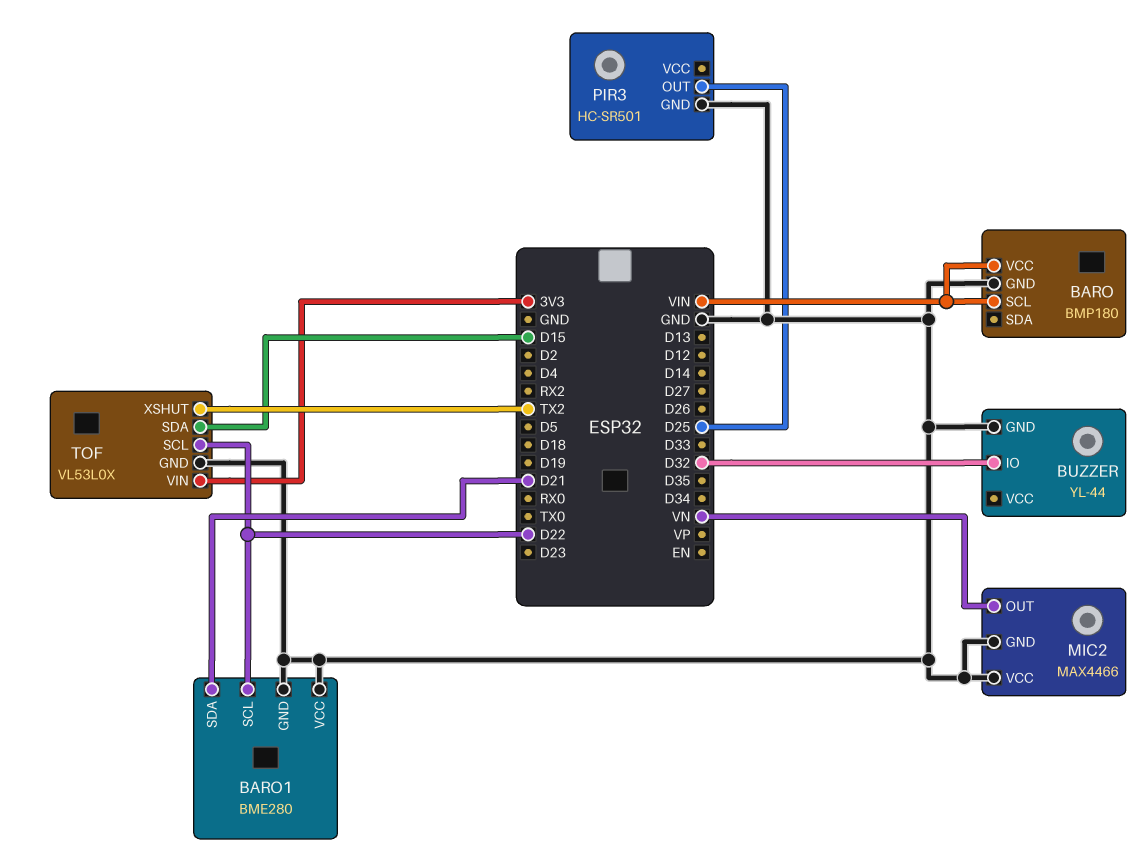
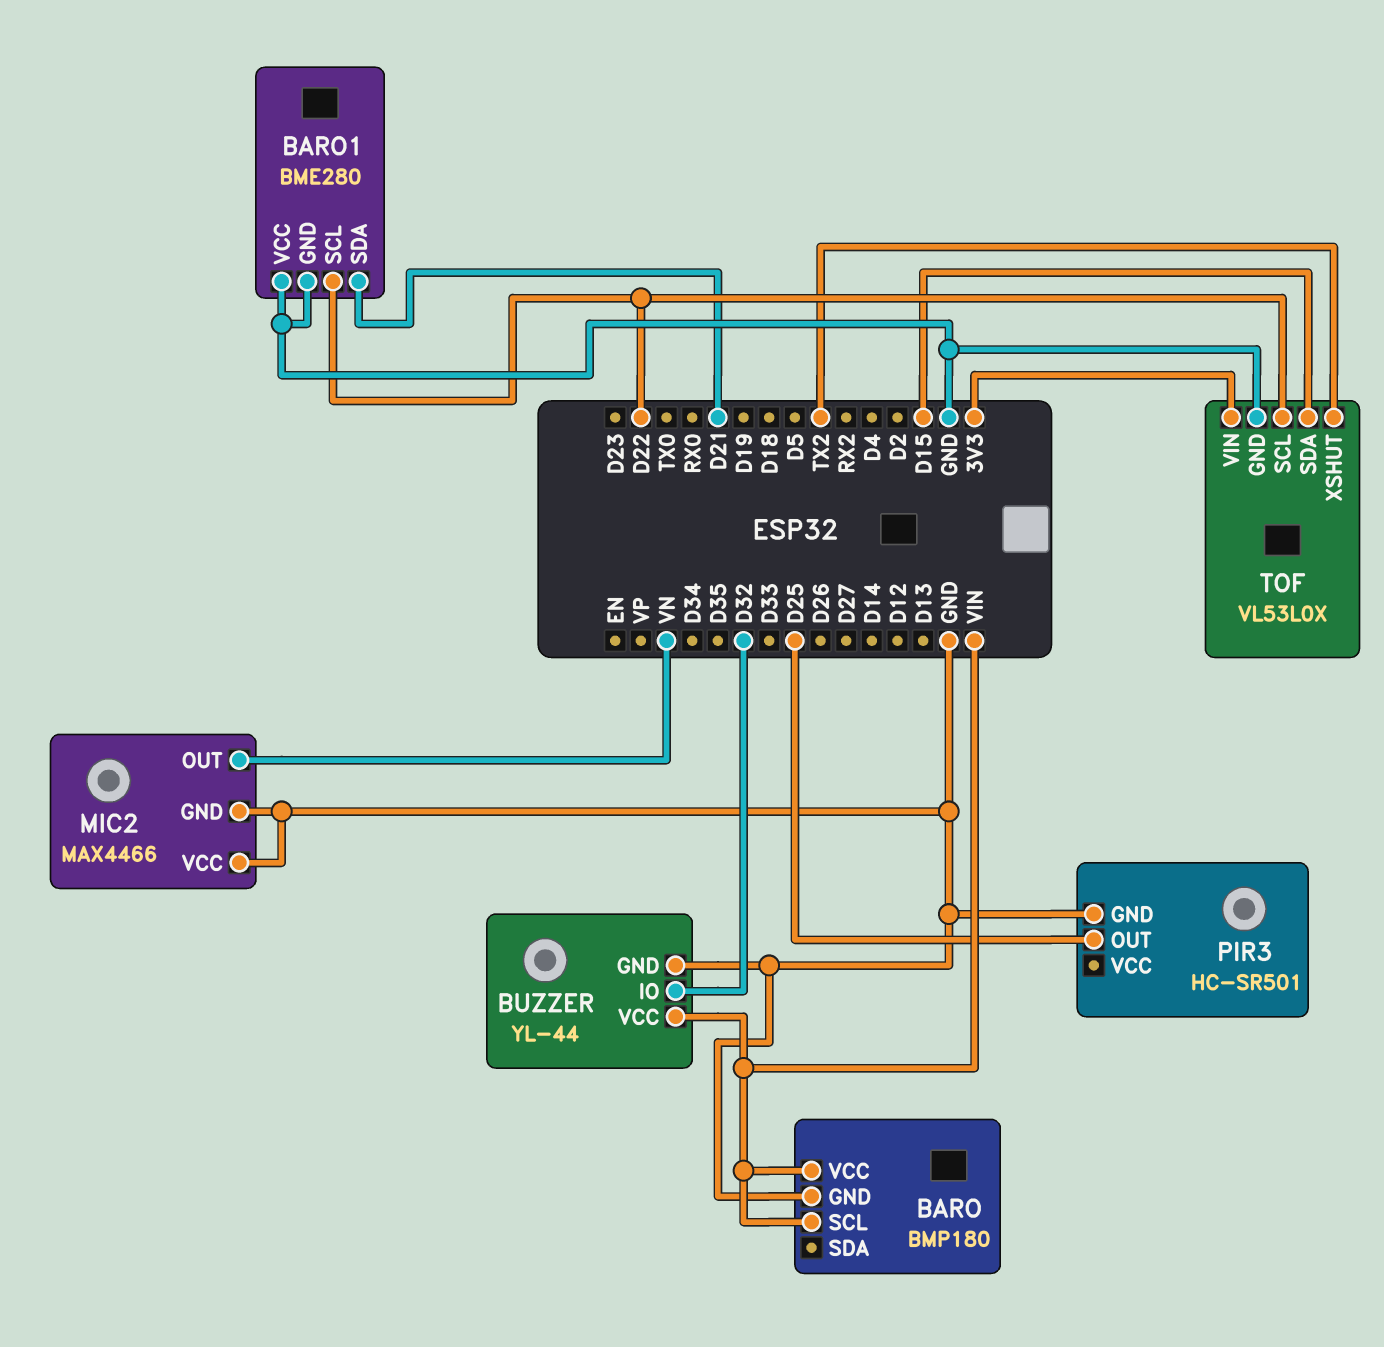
BUZZER pin VCC: none -> VIN

